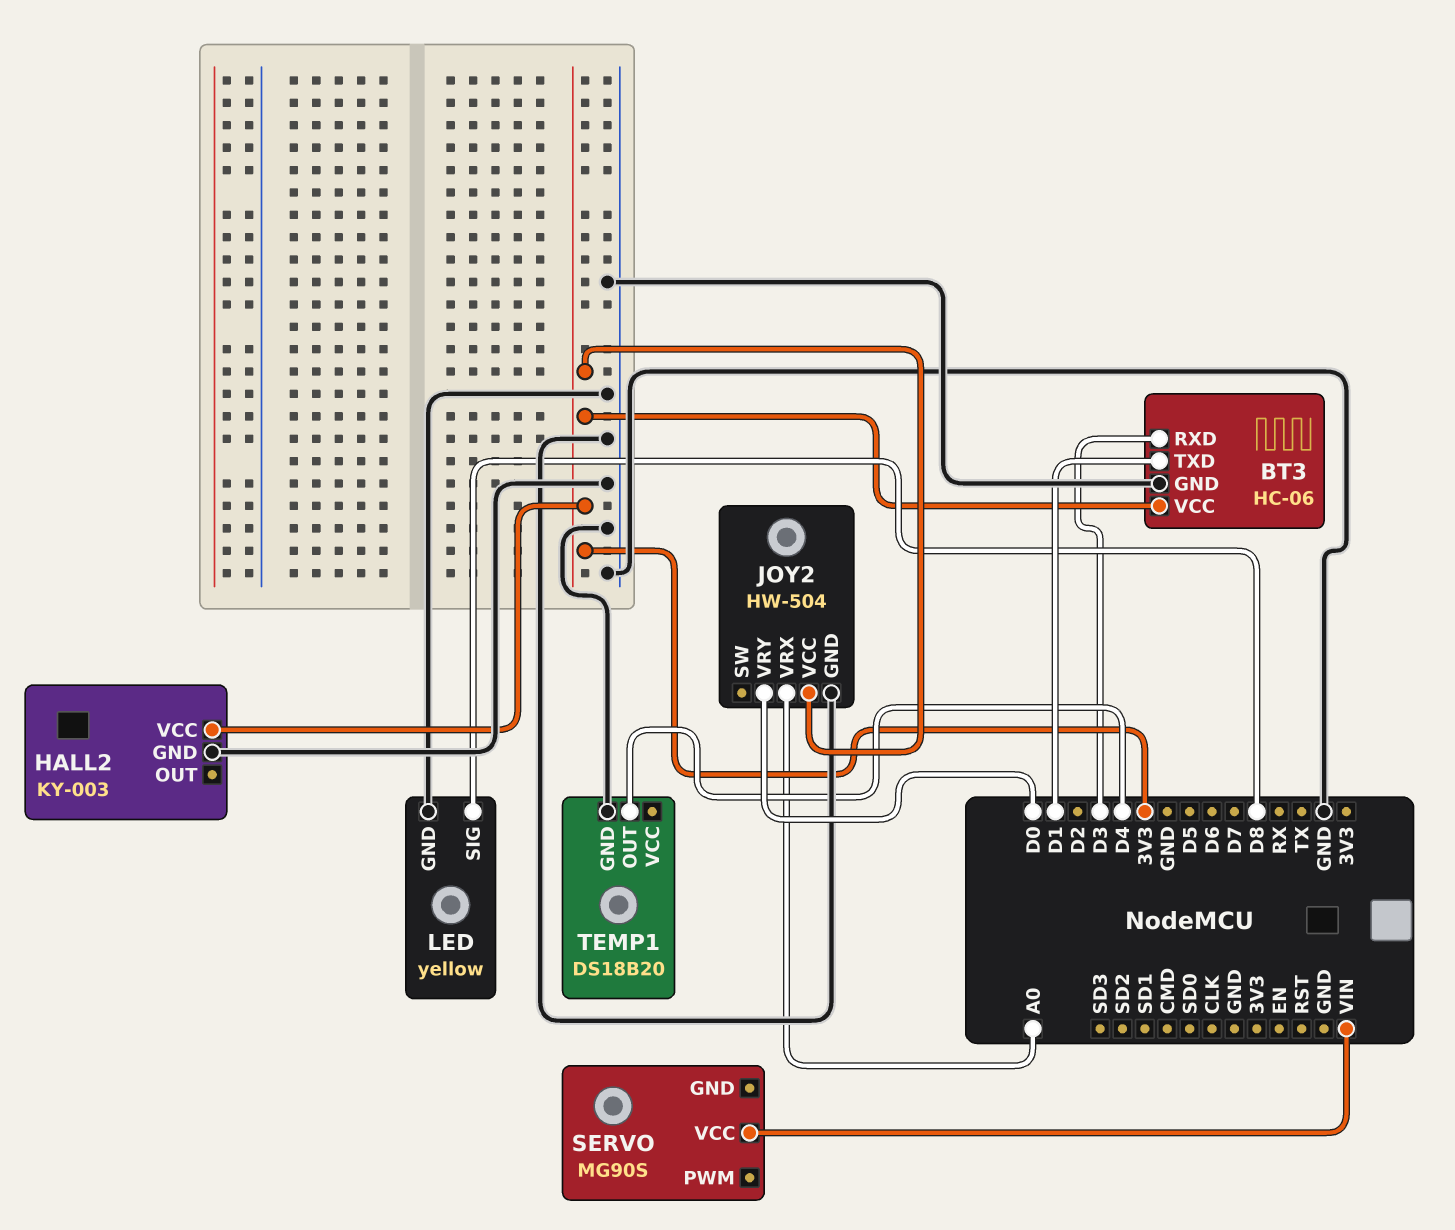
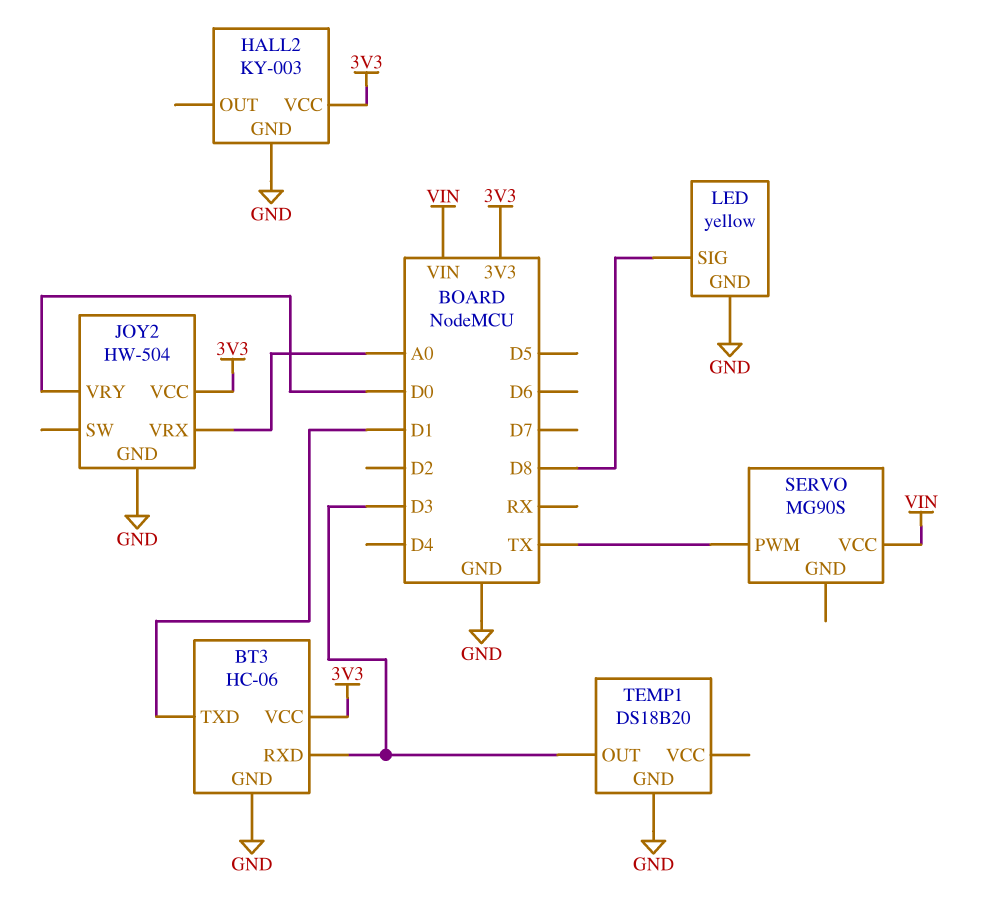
SERVO pin PWM: none -> TX
TEMP1 pin OUT: D4 -> D3

